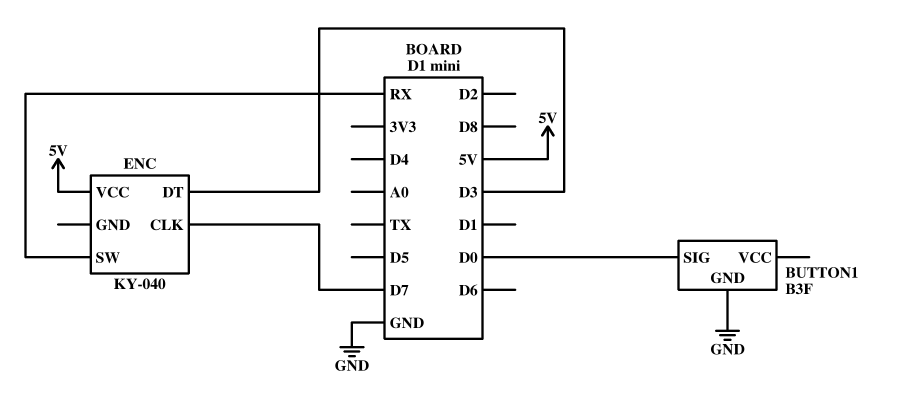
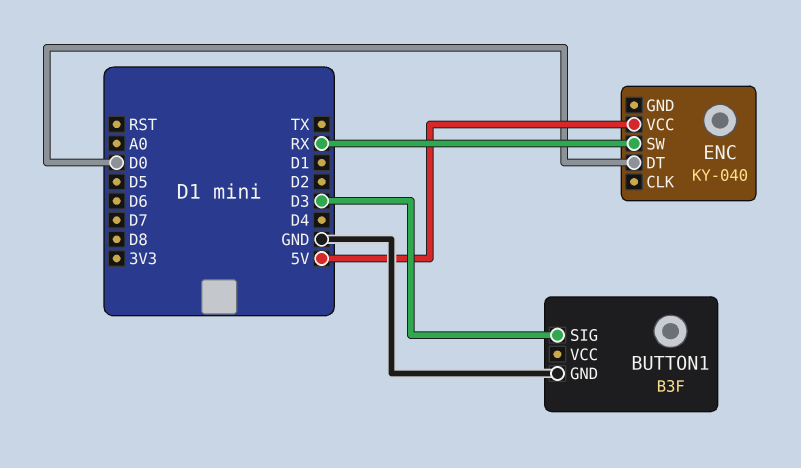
BUTTON1 pin SIG: D0 -> D3
ENC pin CLK: D7 -> none
ENC pin DT: D3 -> D0

